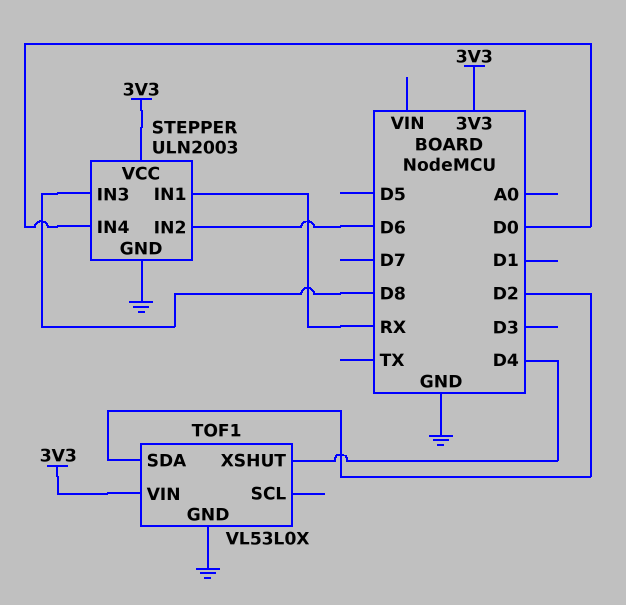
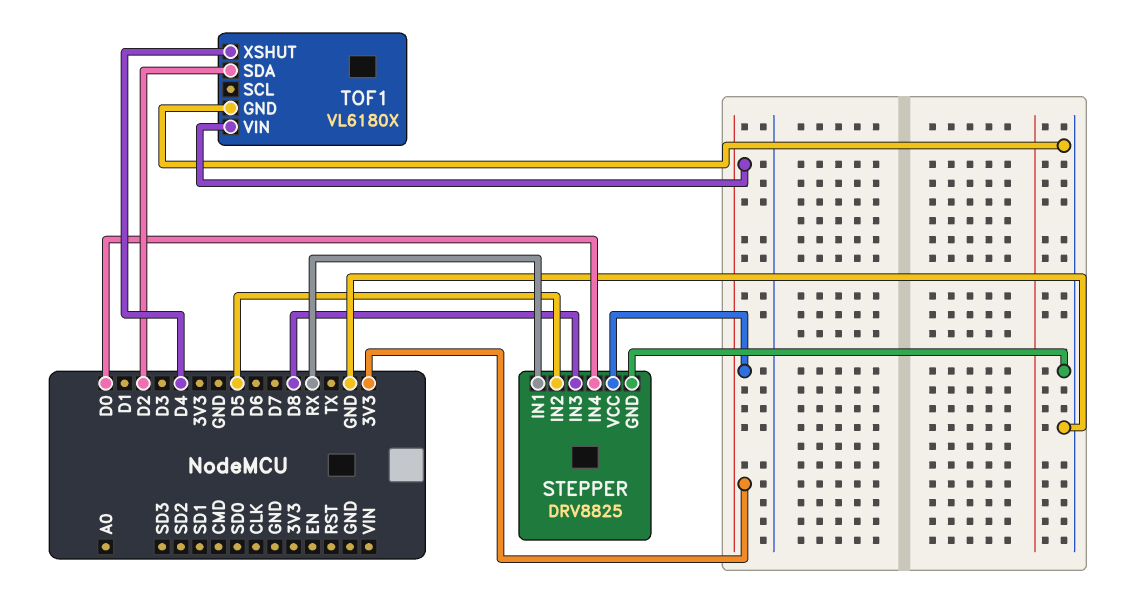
STEPPER: ULN2003 -> DRV8825
STEPPER pin IN2: D6 -> D5
TOF1: VL53L0X -> VL6180X

